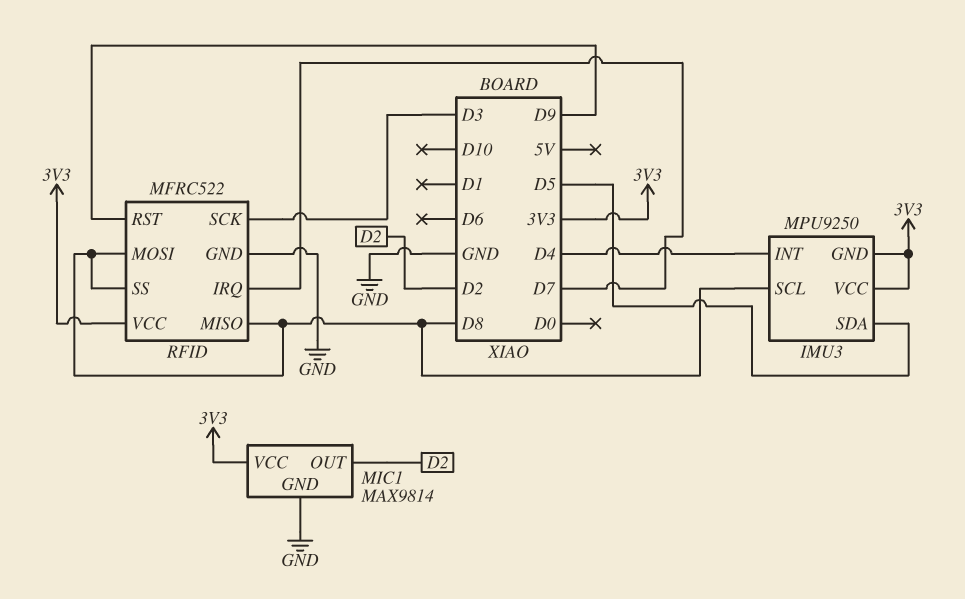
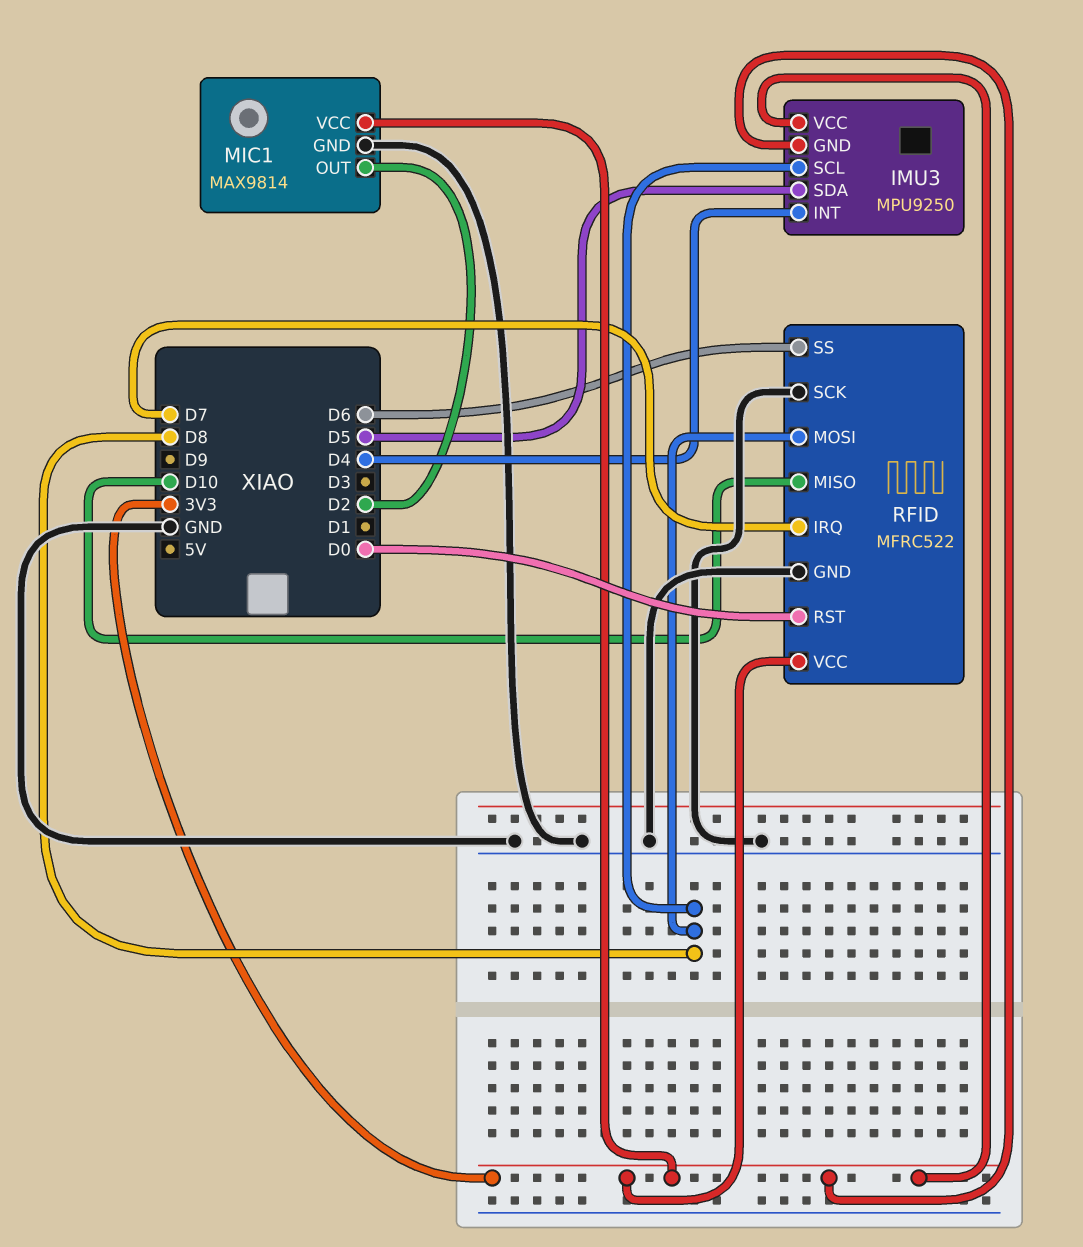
RFID pin MISO: D8 -> D10
RFID pin RST: D9 -> D0
RFID pin SCK: D3 -> GND
RFID pin SS: D8 -> D6

